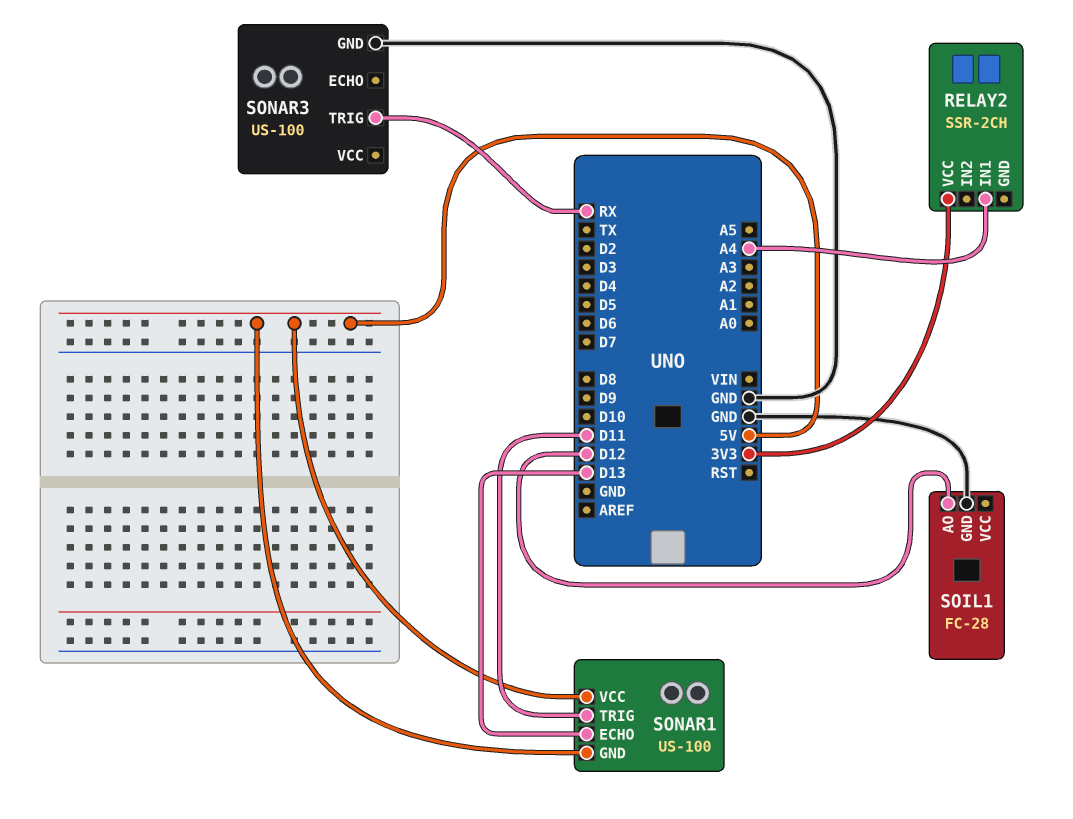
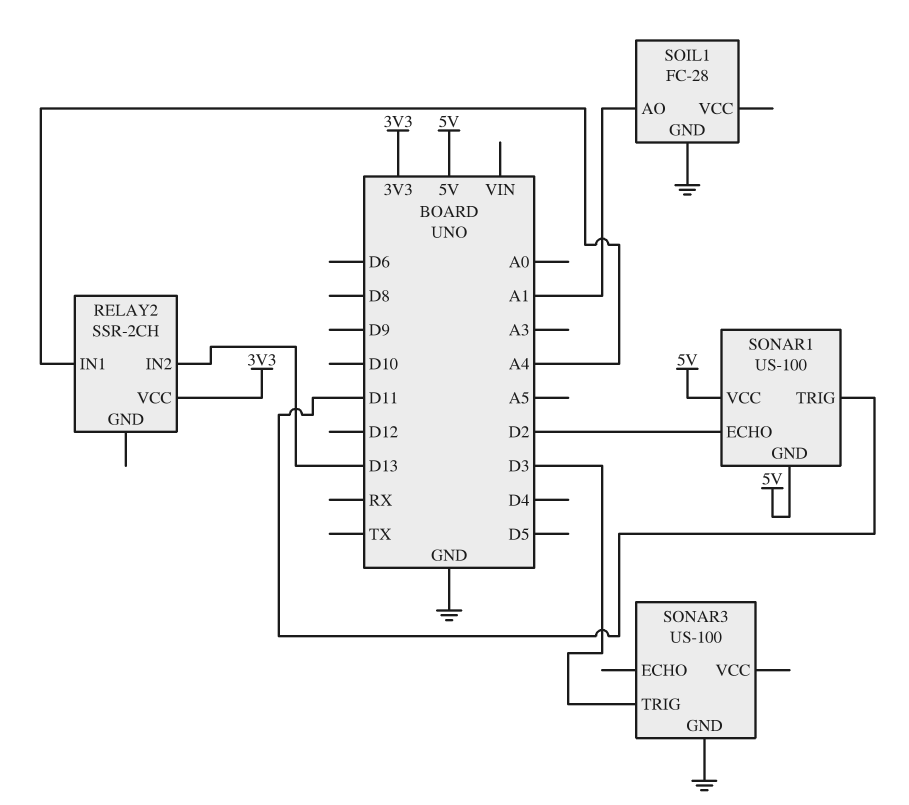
RELAY2 pin IN2: none -> D13
SOIL1 pin AO: D12 -> A1
SONAR1 pin ECHO: D13 -> D2
SONAR3 pin TRIG: RX -> D3

